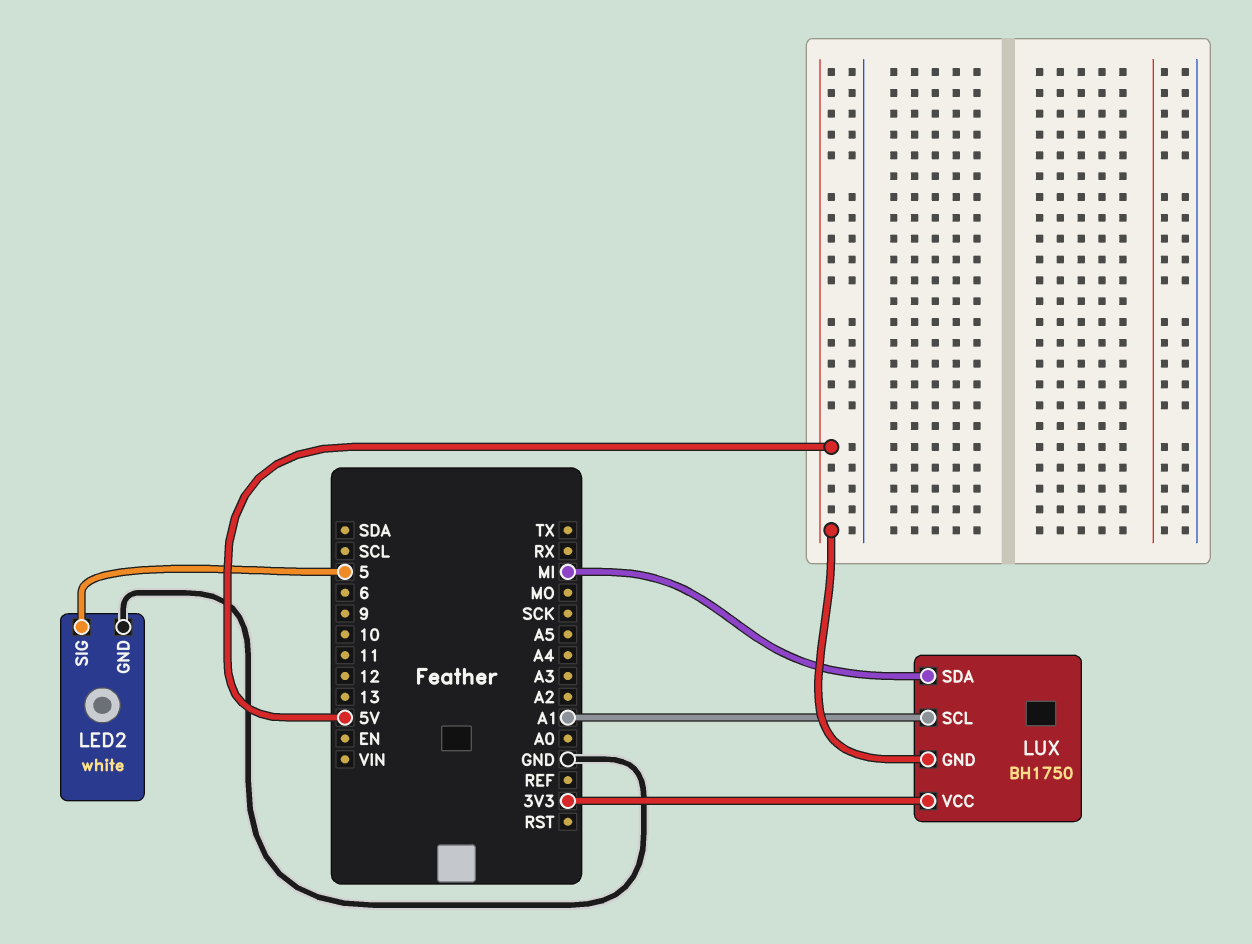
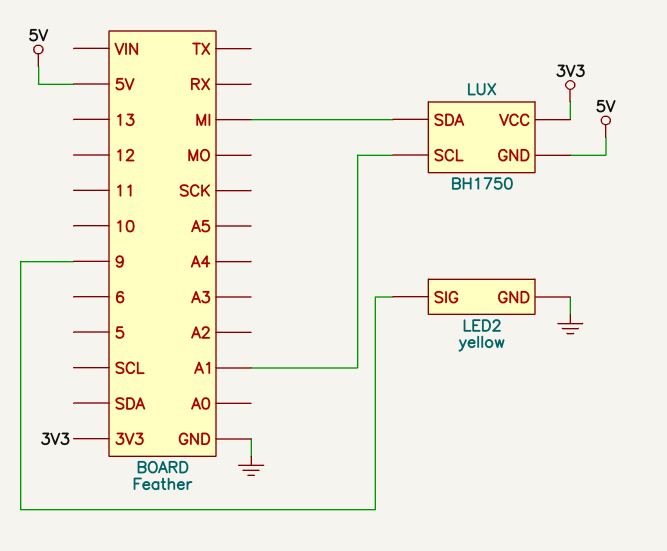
LED2: white -> yellow
LED2 pin SIG: 5 -> 9

